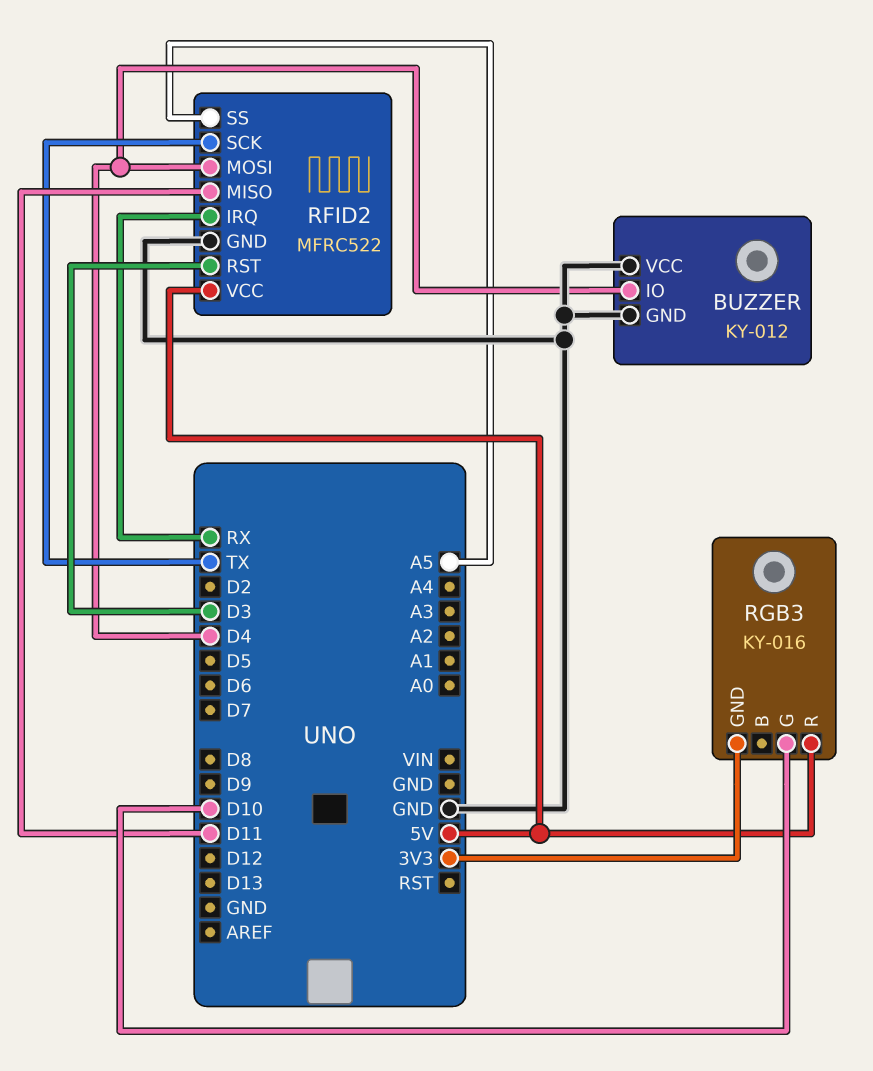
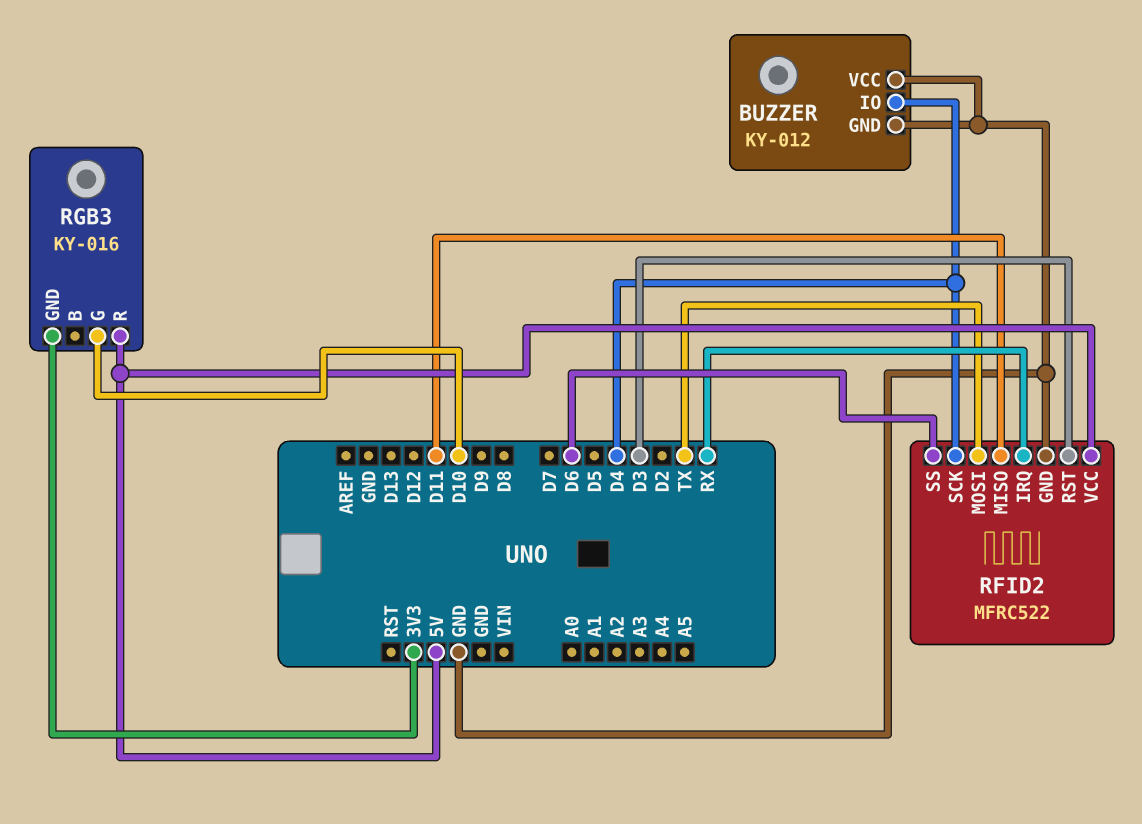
RFID2 pin MOSI: D4 -> TX
RFID2 pin SCK: TX -> D4
RFID2 pin SS: A5 -> D6

